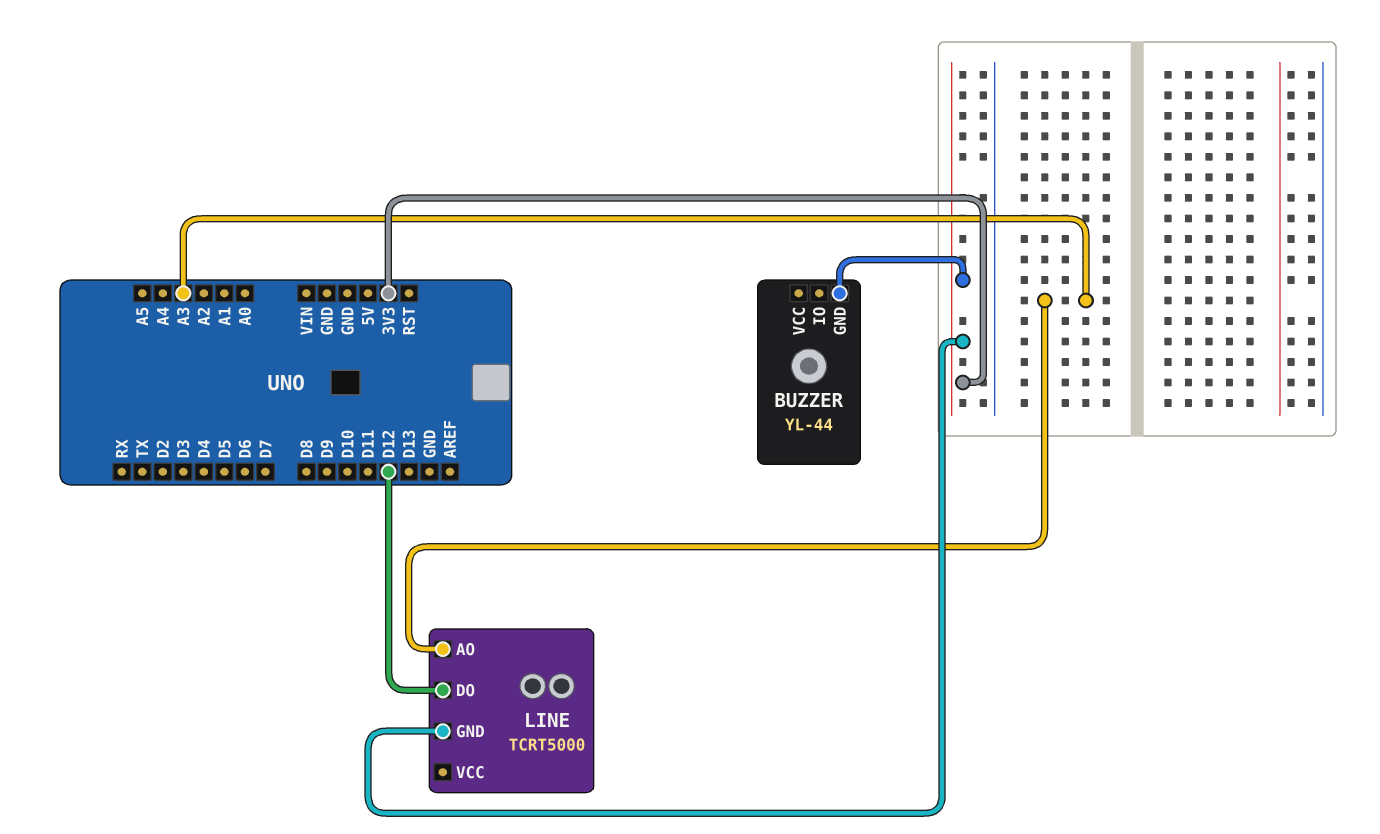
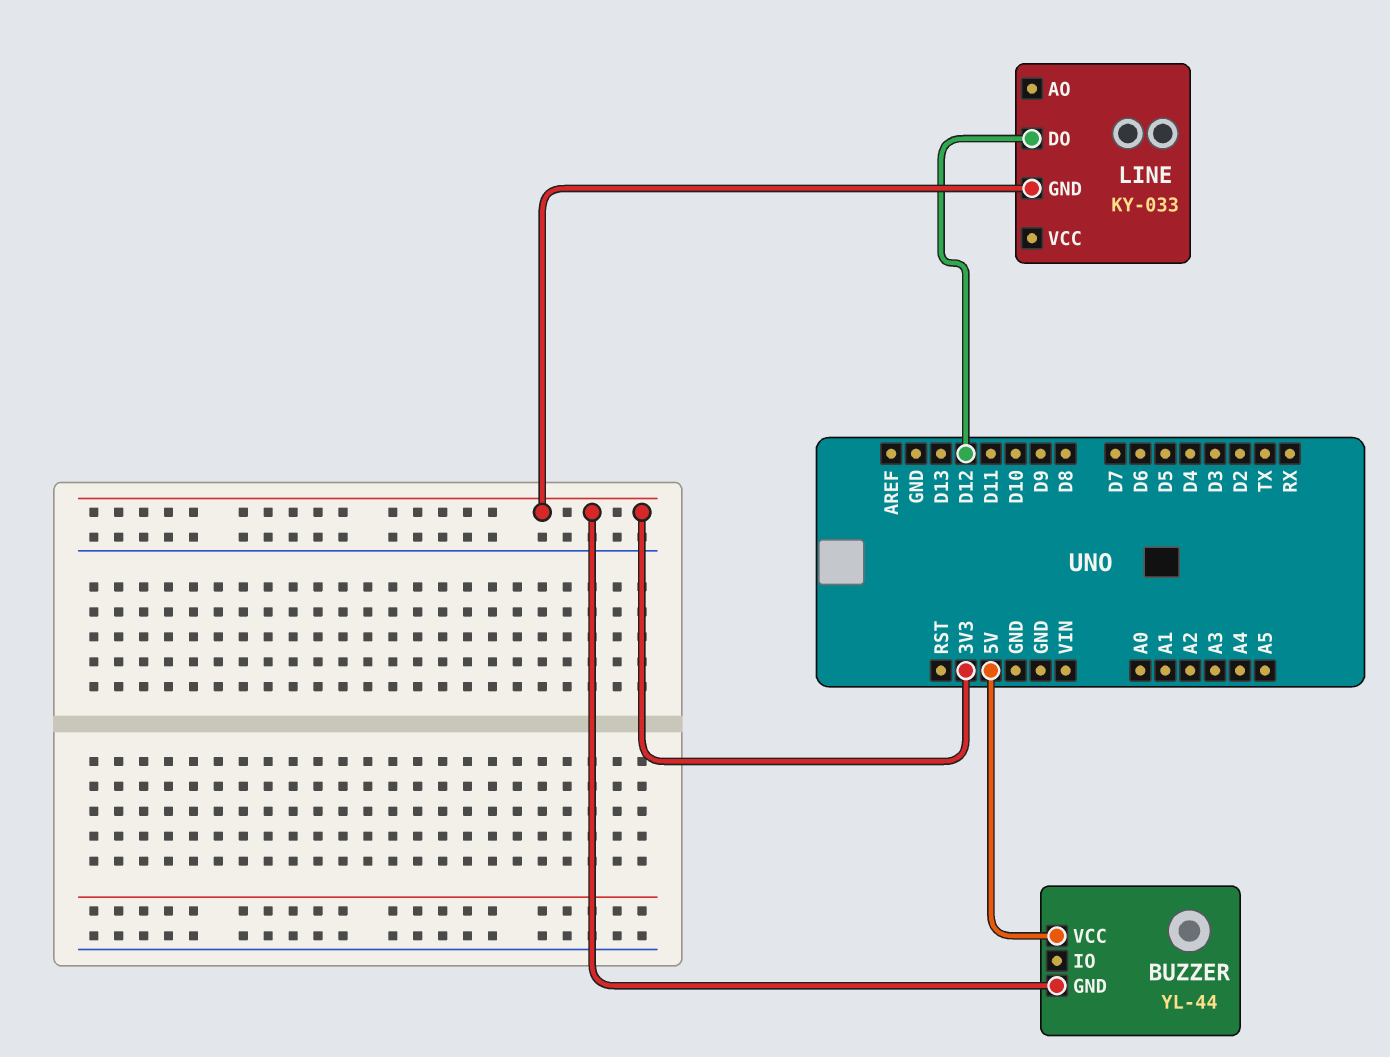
BUZZER pin VCC: none -> 5V
LINE: TCRT5000 -> KY-033
LINE pin AO: A3 -> none

